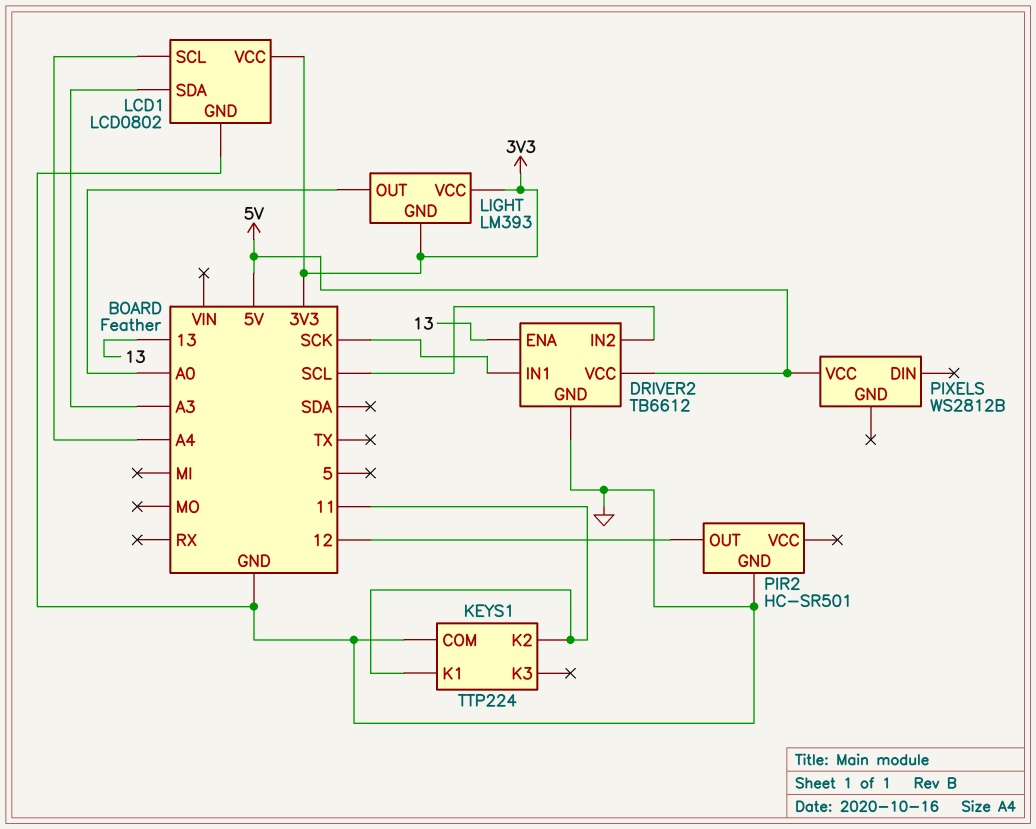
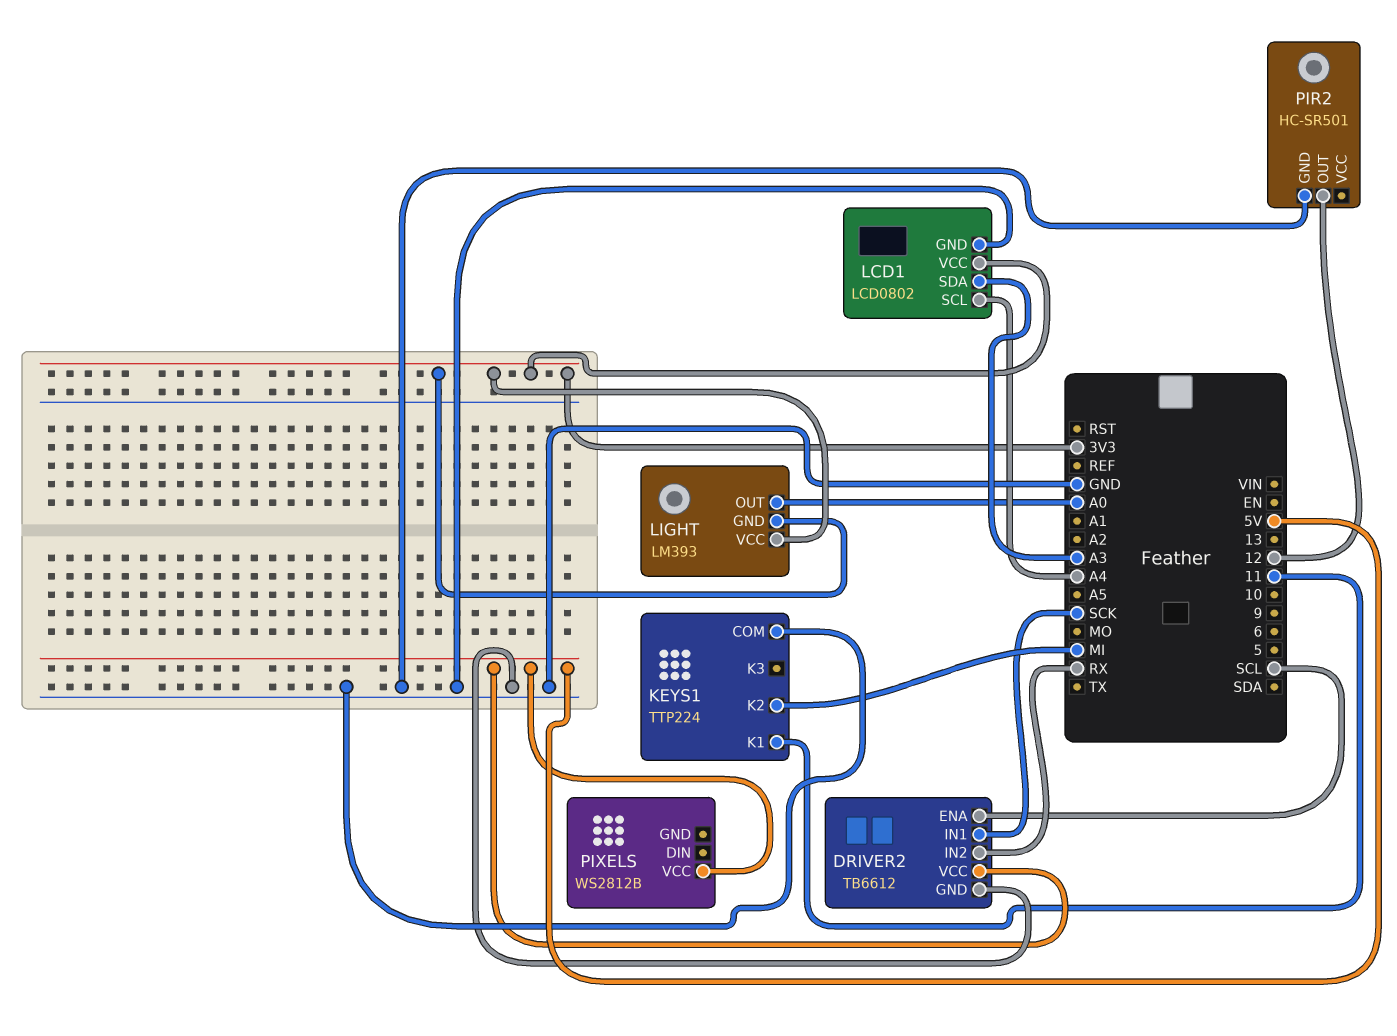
DRIVER2 pin ENA: 13 -> SCL
DRIVER2 pin IN2: SCL -> RX
KEYS1 pin K2: 11 -> MI

